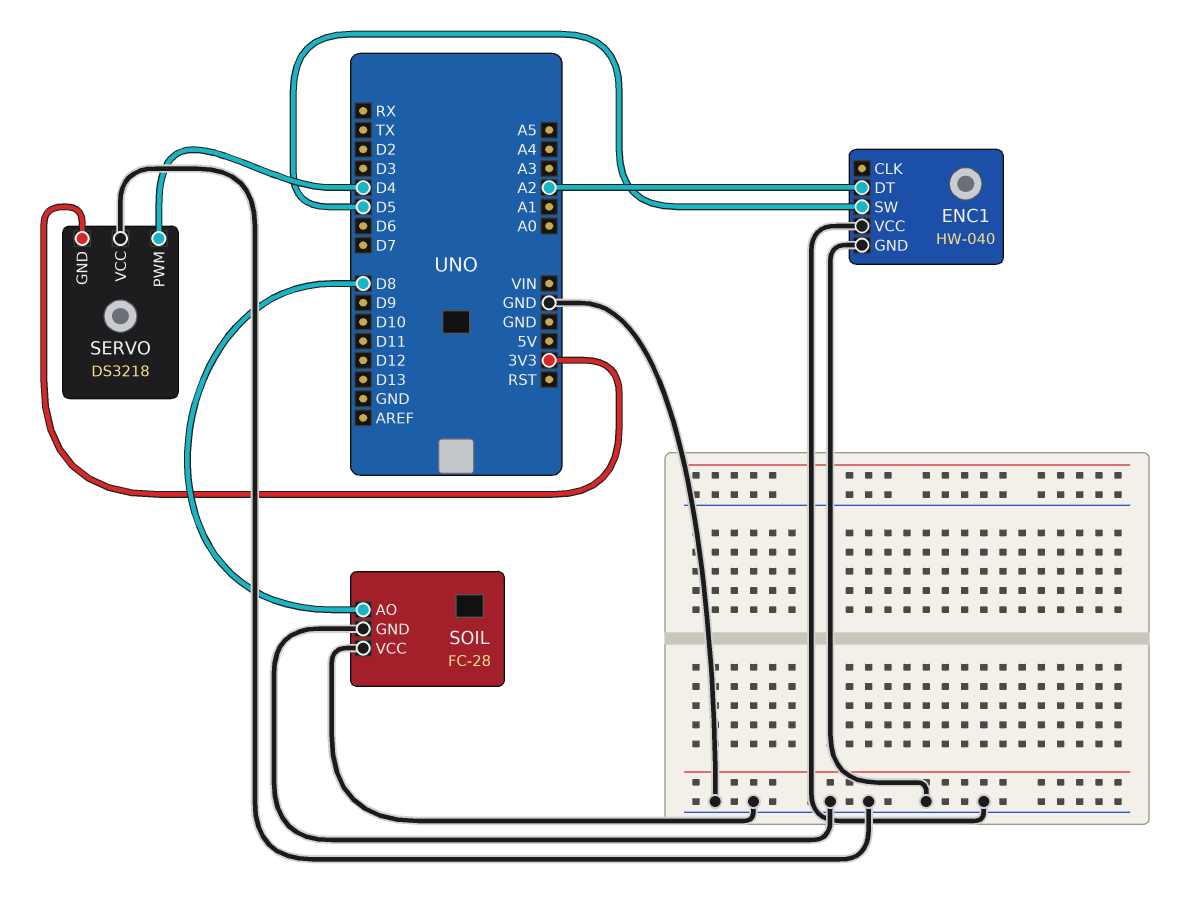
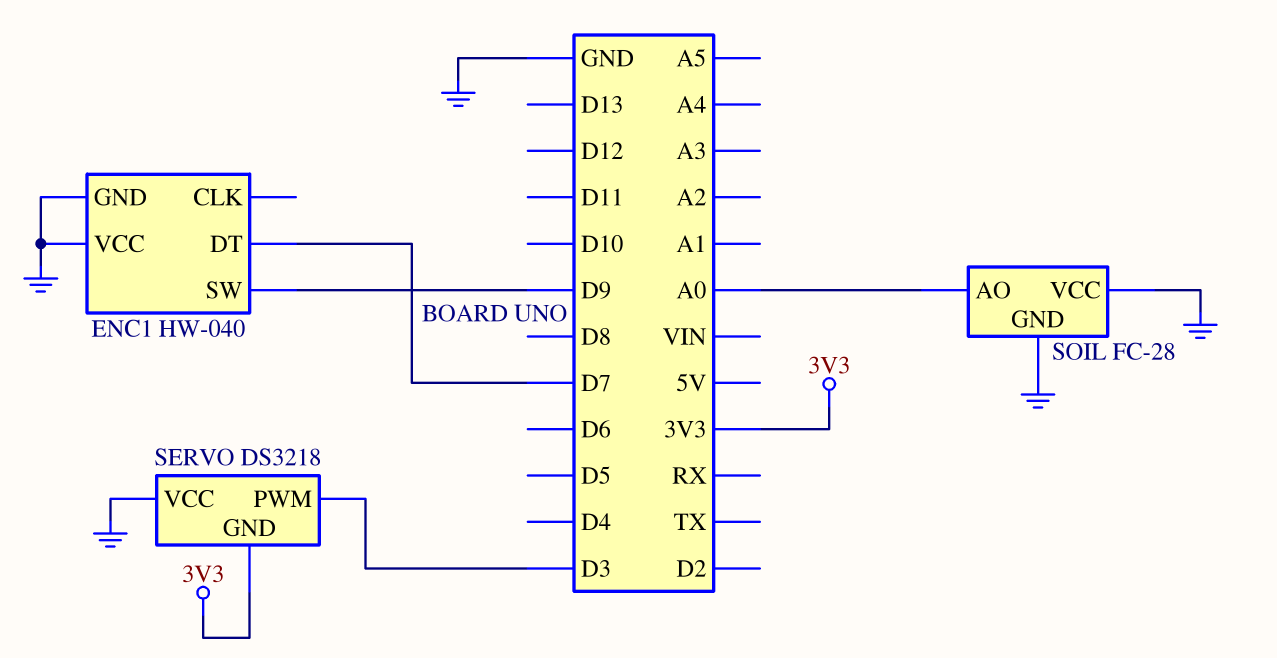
ENC1 pin DT: A2 -> D7
ENC1 pin SW: D5 -> D9
SERVO pin PWM: D4 -> D3
SOIL pin AO: D8 -> A0

